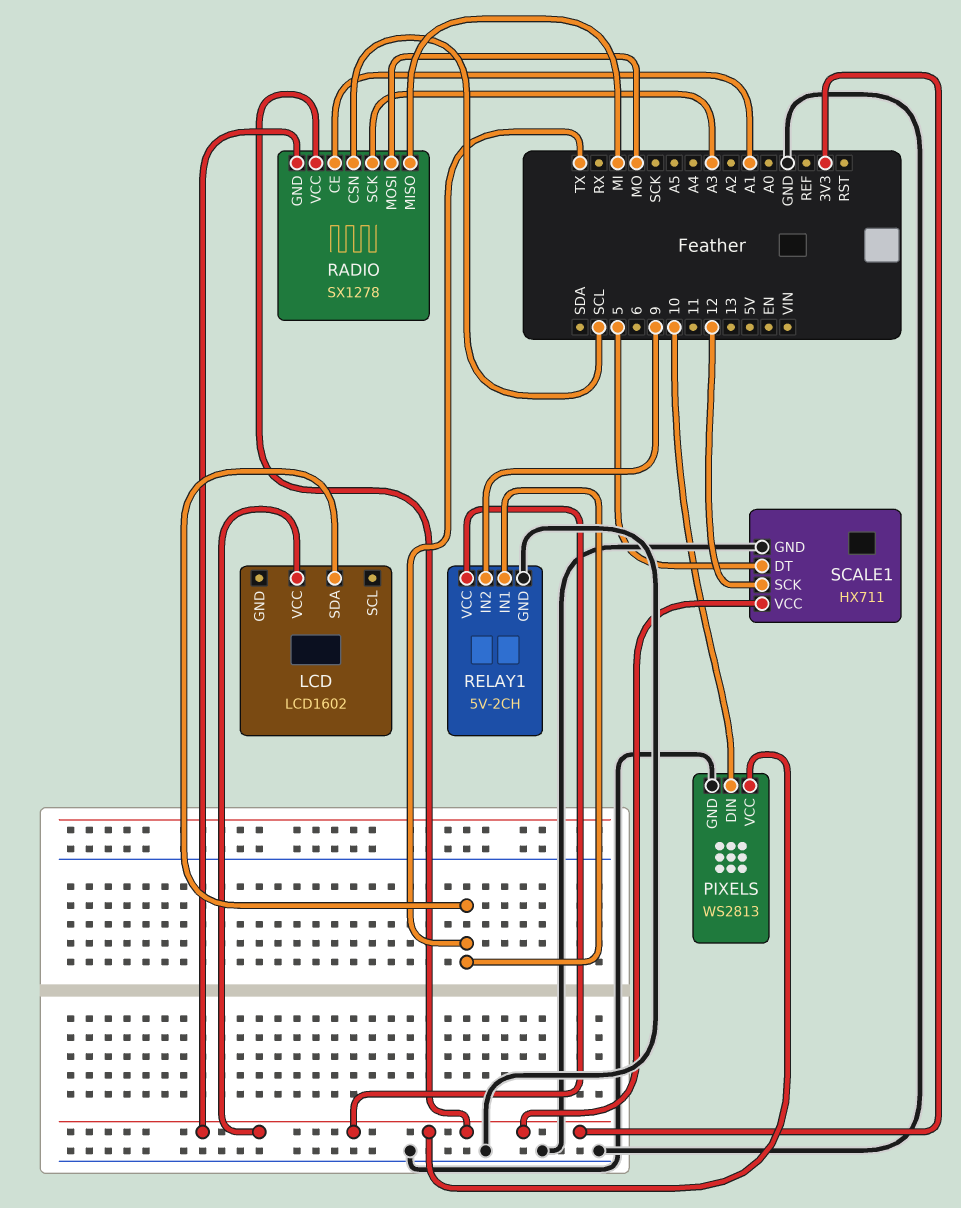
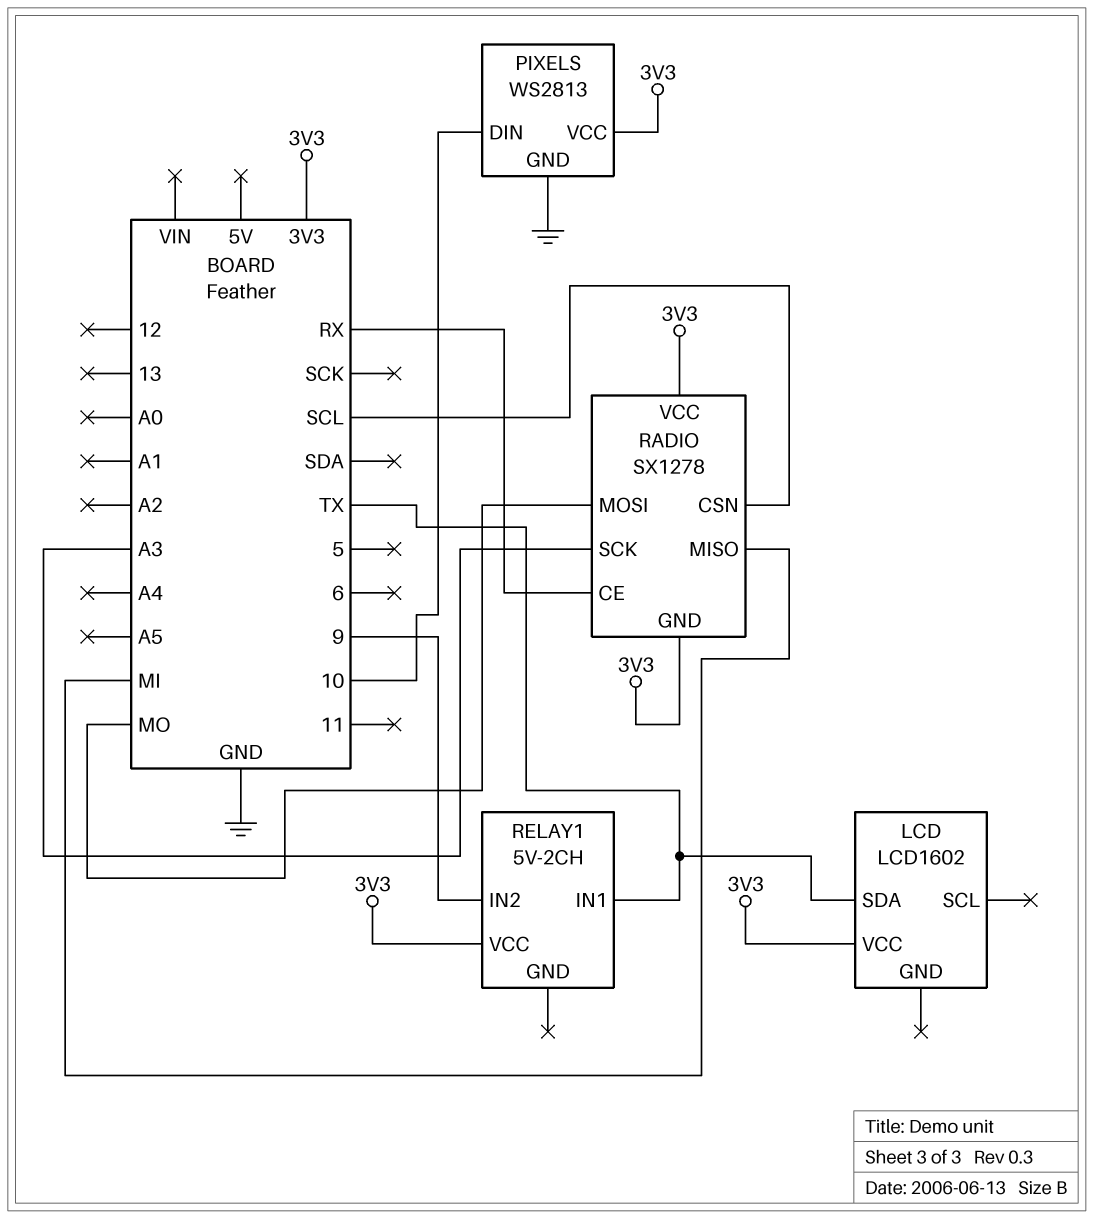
RADIO pin CE: A1 -> RX
RELAY1 pin GND: GND -> none
SCALE1: HX711 -> none
SCALE1 pin DT: 5 -> none
SCALE1 pin GND: GND -> none
SCALE1 pin SCK: 12 -> none
SCALE1 pin VCC: 3V3 -> none

